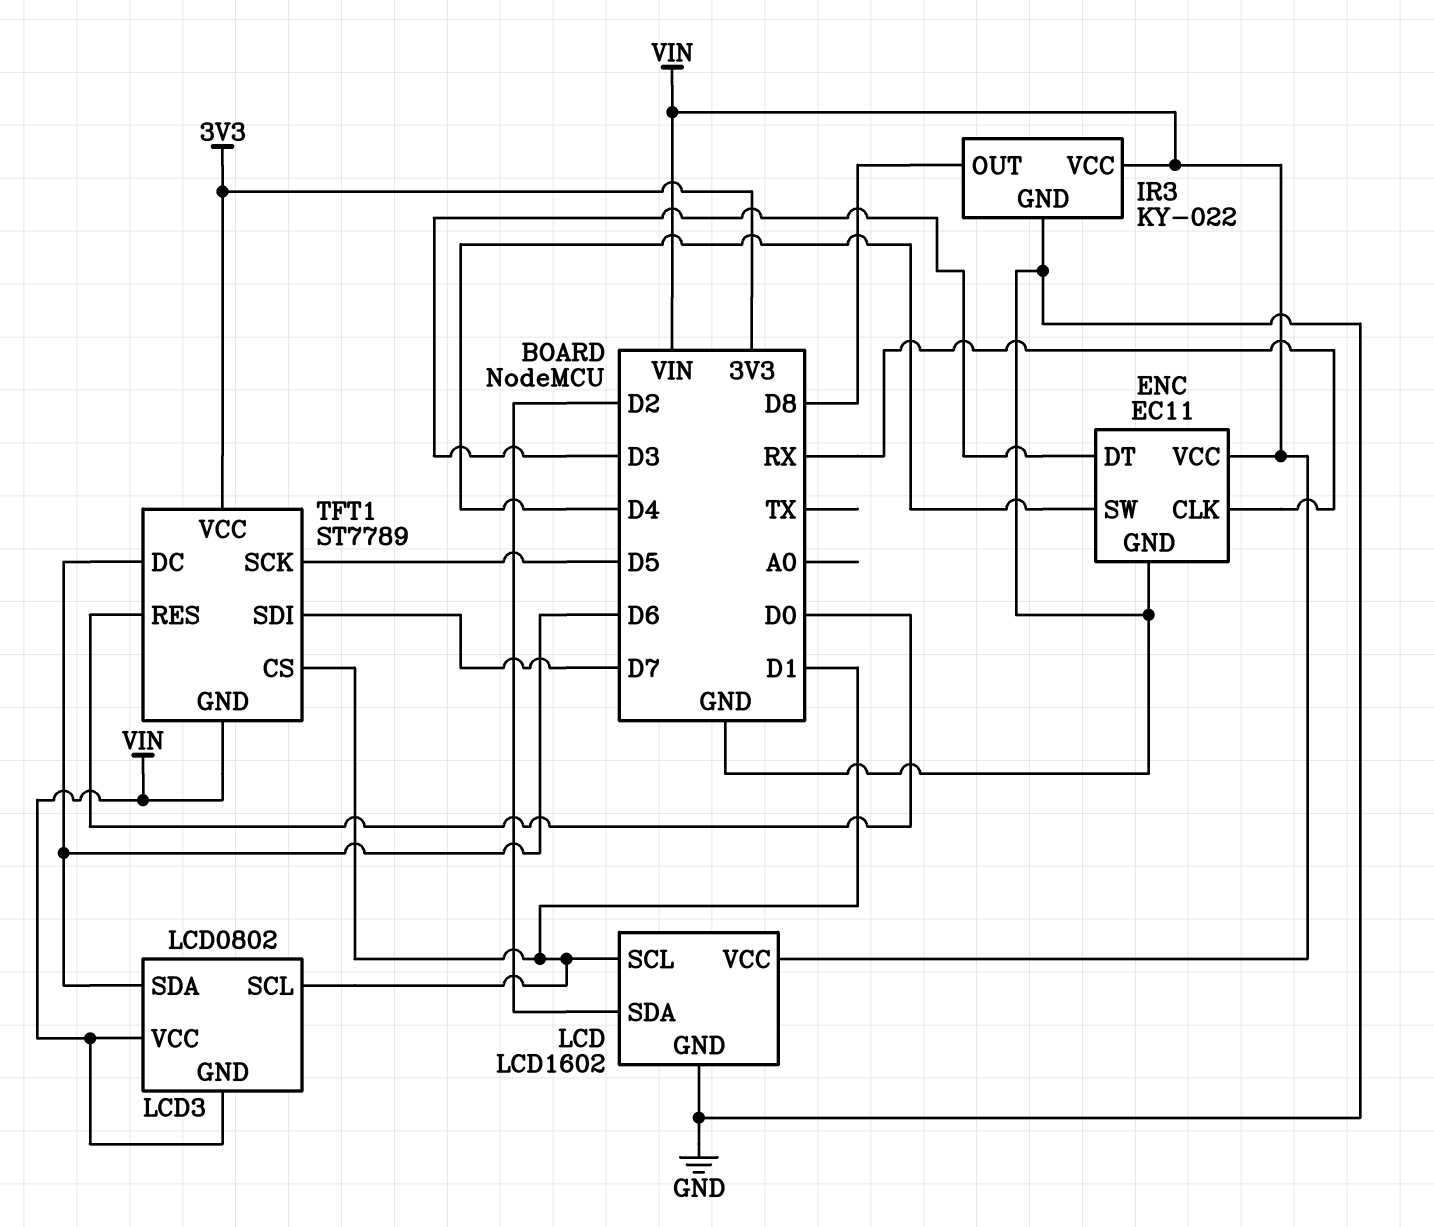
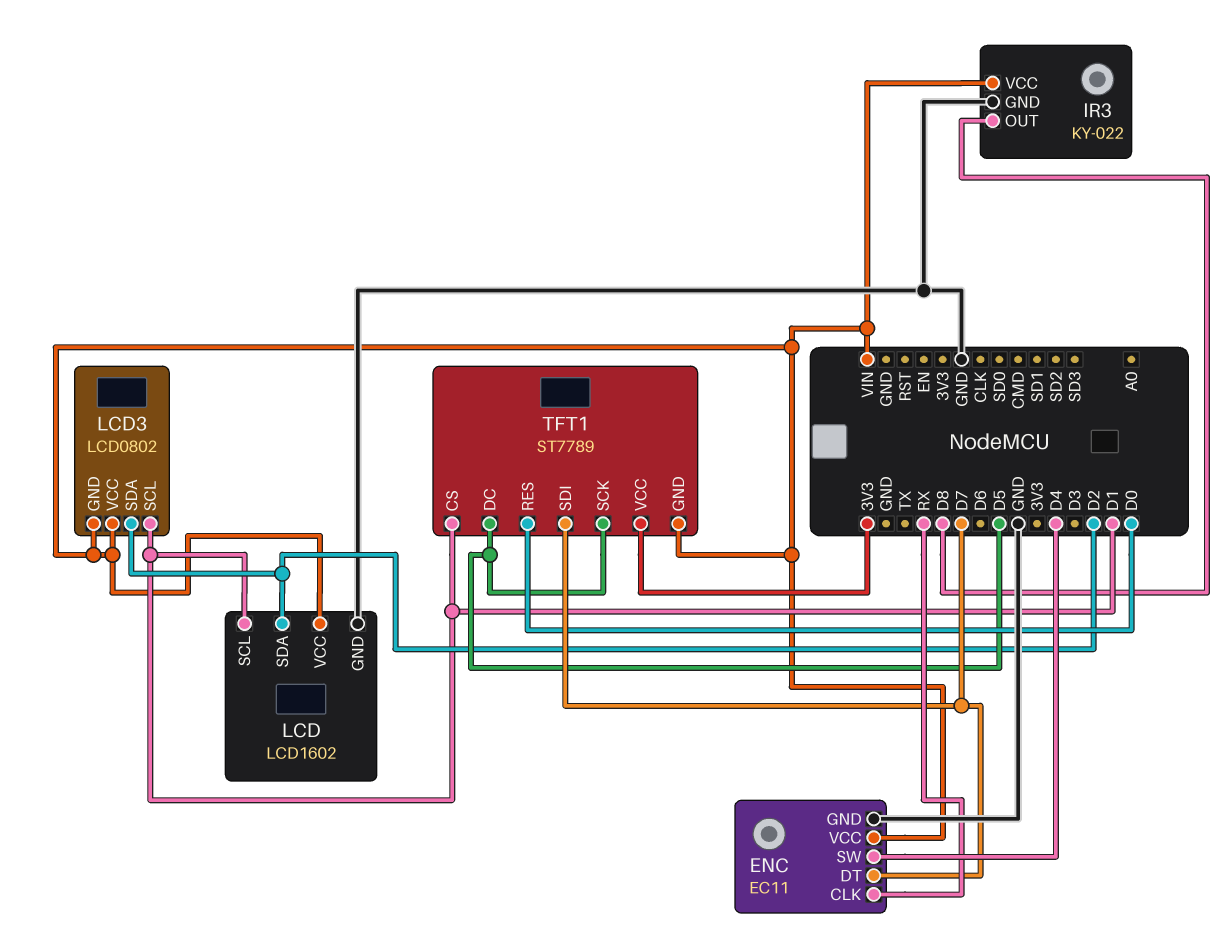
ENC pin DT: D3 -> D7
LCD3 pin SDA: D6 -> D2
TFT1 pin DC: D6 -> D5

